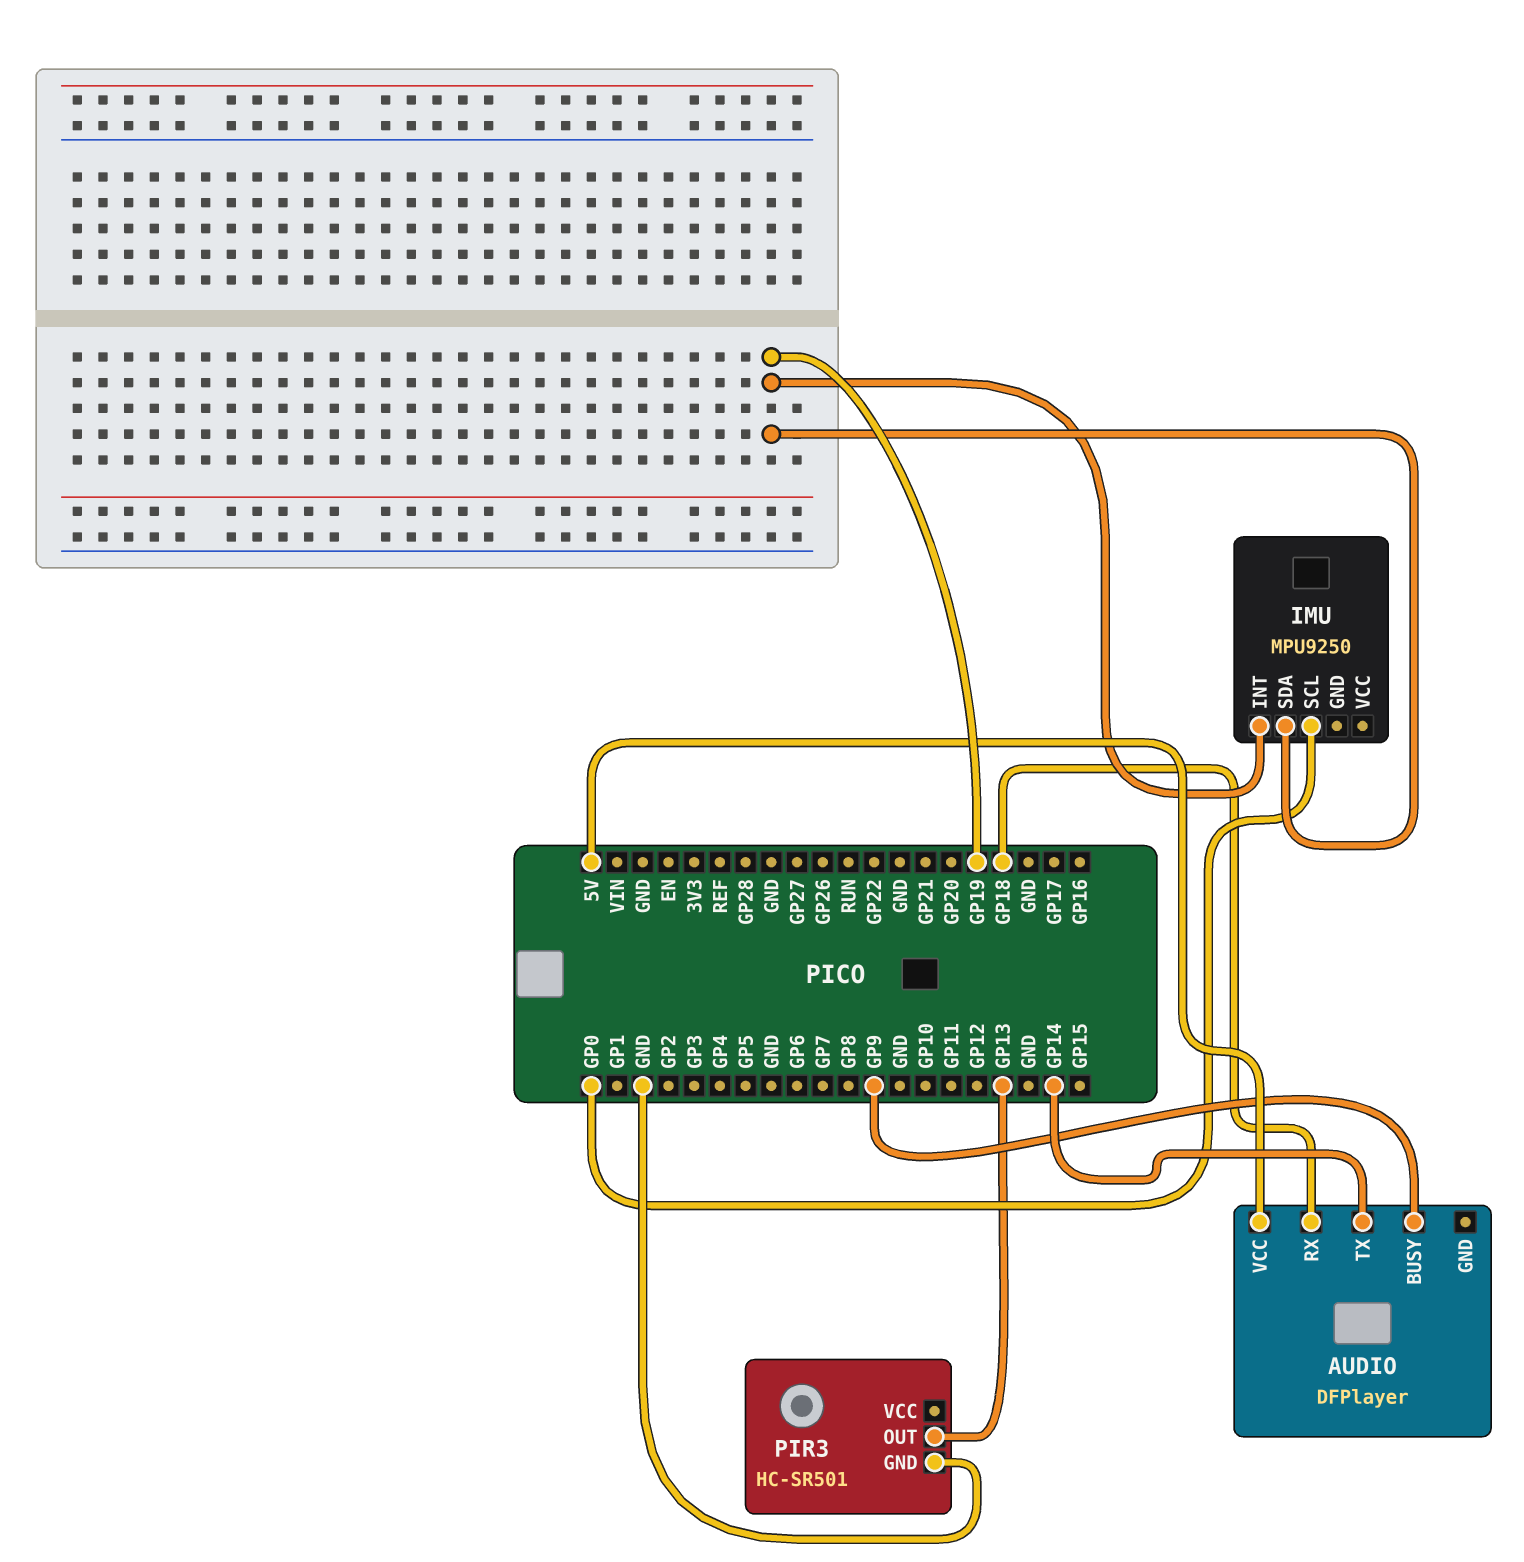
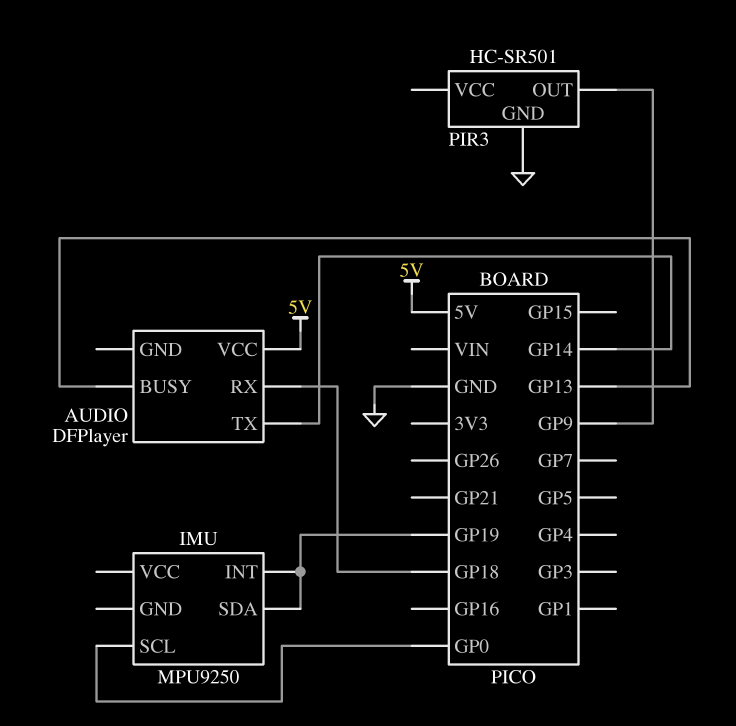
AUDIO pin BUSY: GP9 -> GP13
PIR3 pin OUT: GP13 -> GP9

